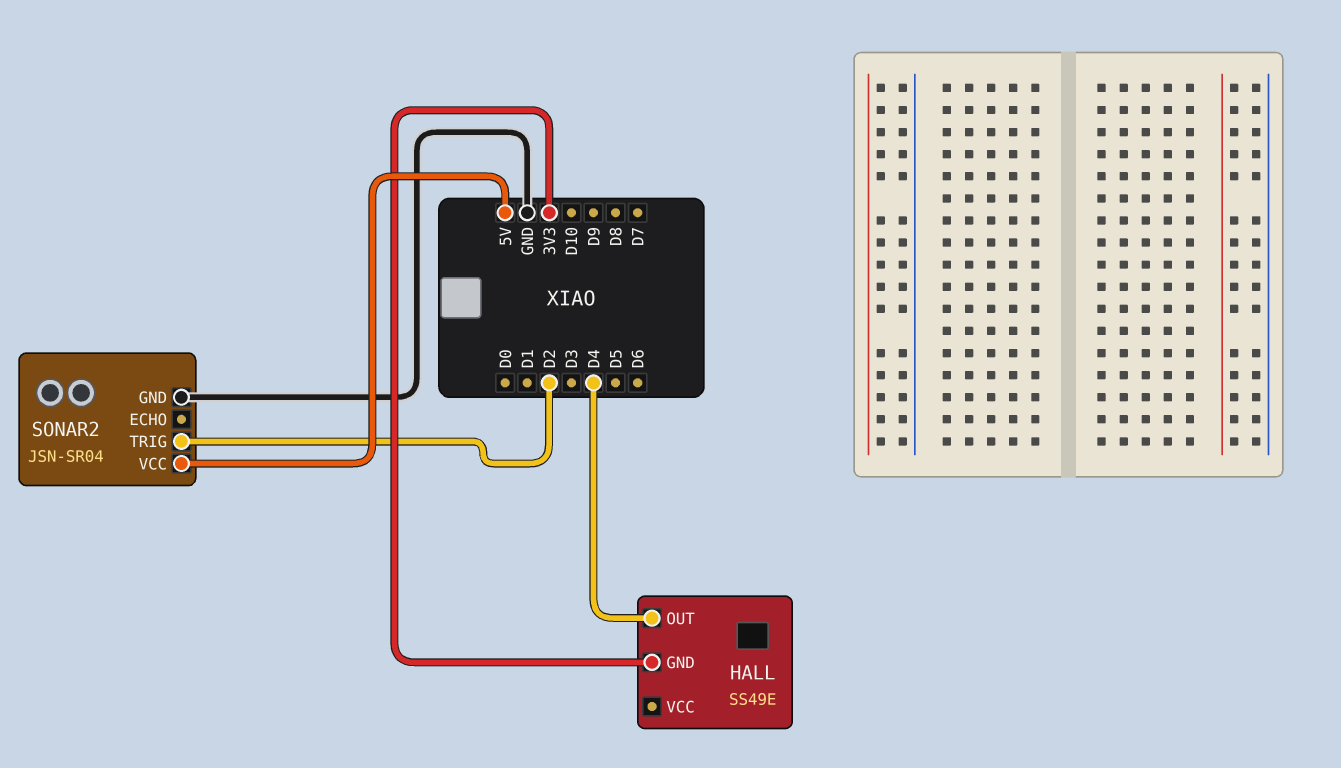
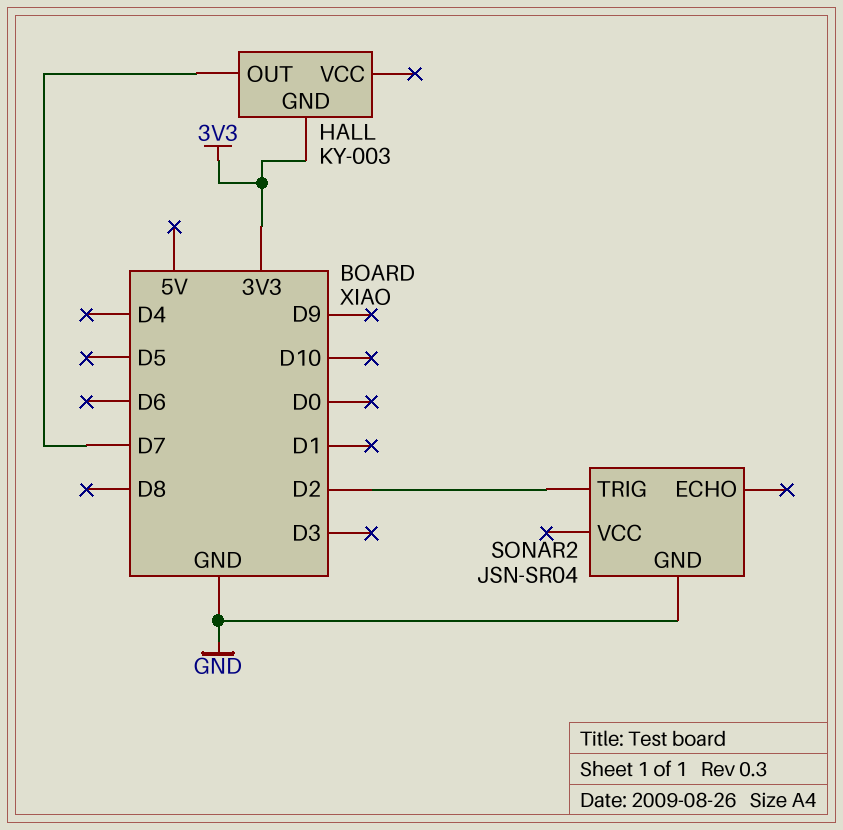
HALL: SS49E -> KY-003
HALL pin OUT: D4 -> D7
SONAR2 pin VCC: 5V -> none

